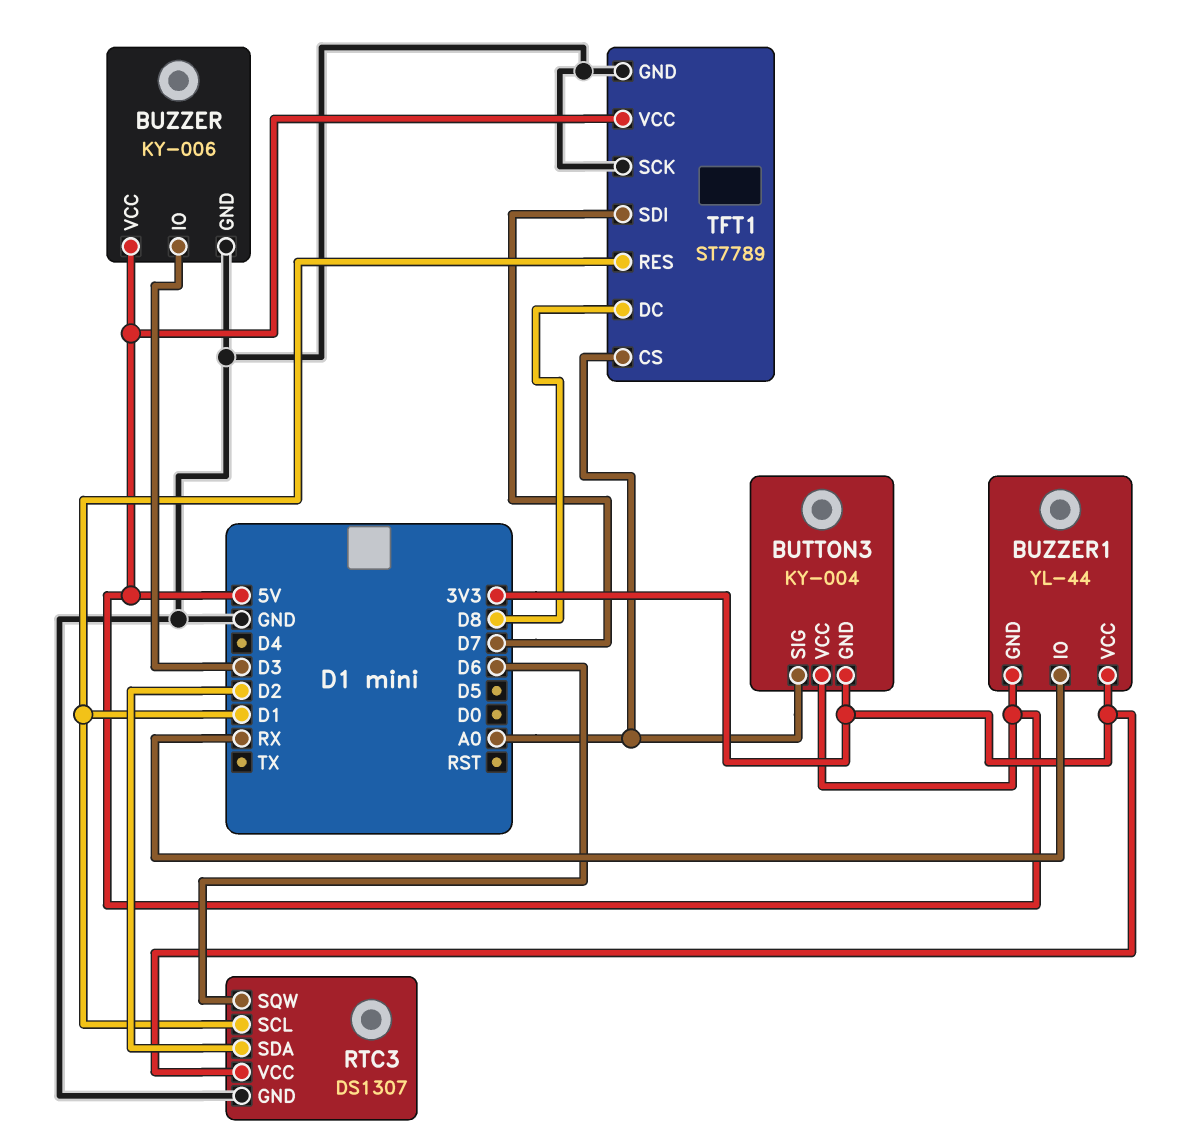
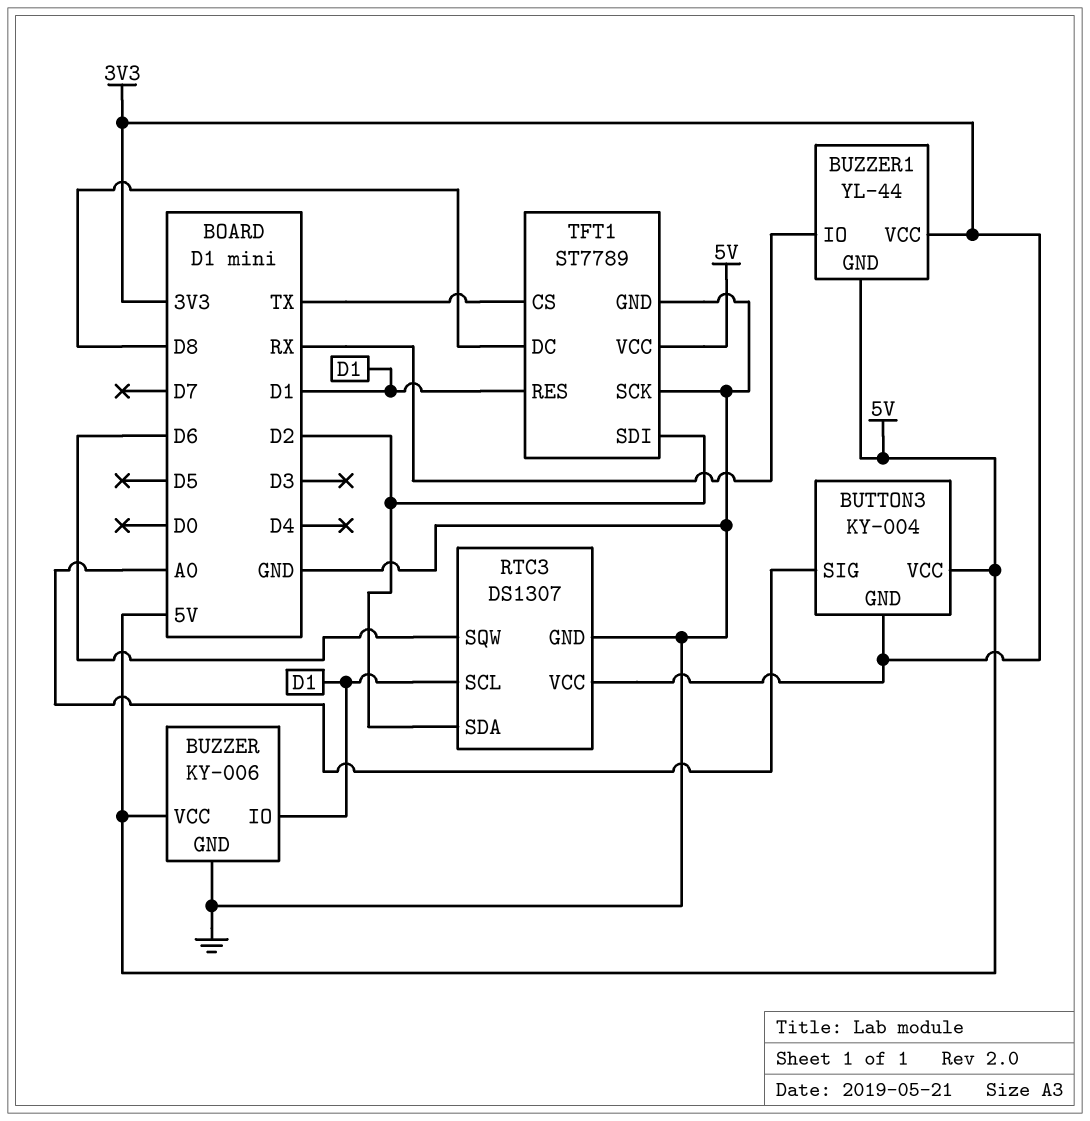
BUZZER pin IO: D3 -> D1
TFT1 pin CS: A0 -> TX
TFT1 pin SDI: D7 -> D2

